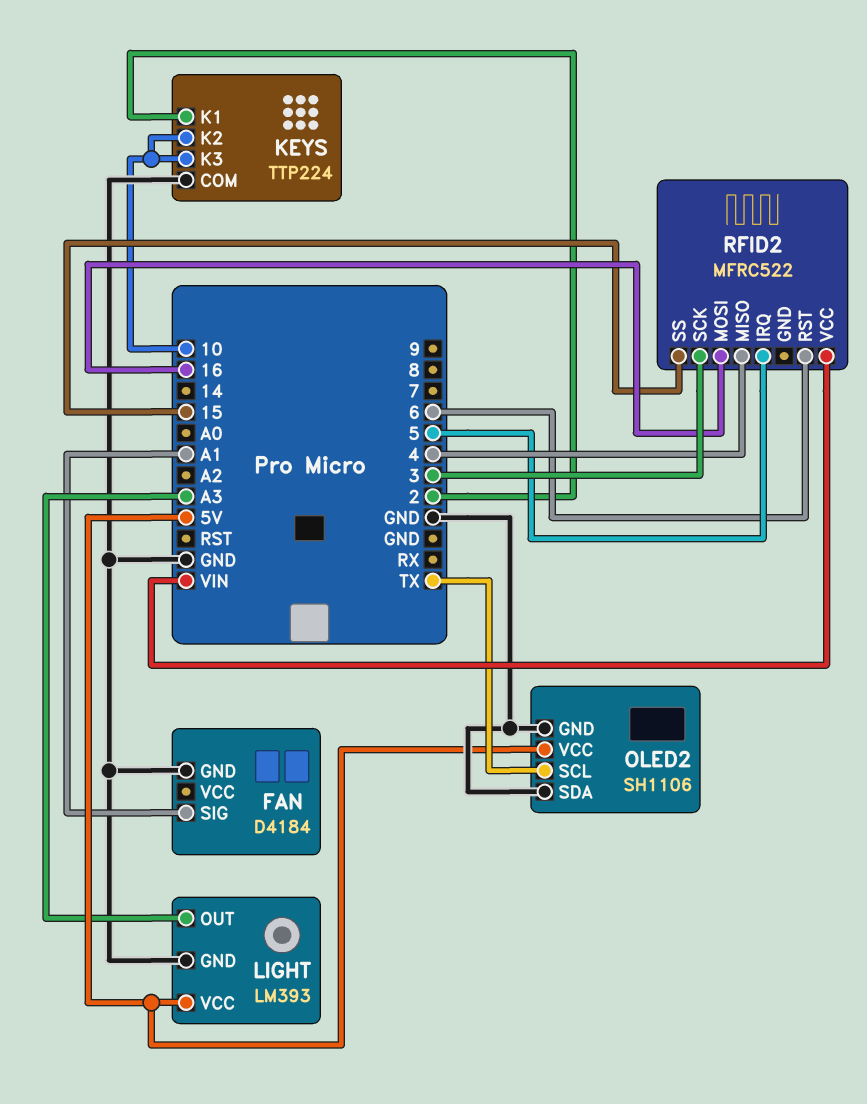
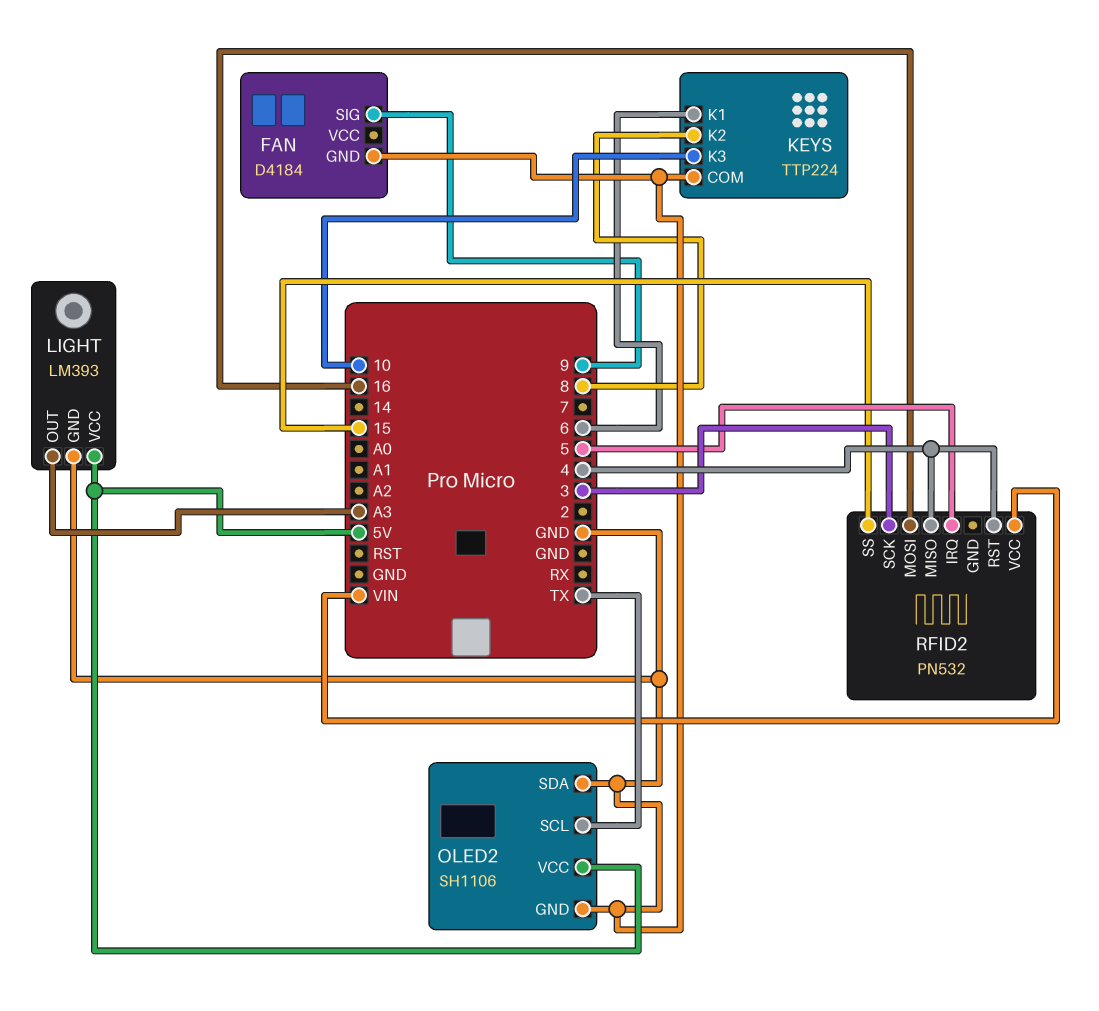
FAN pin SIG: A1 -> 9
KEYS pin K1: 2 -> 6
KEYS pin K2: 10 -> 8
RFID2: MFRC522 -> PN532
RFID2 pin RST: 6 -> 4

